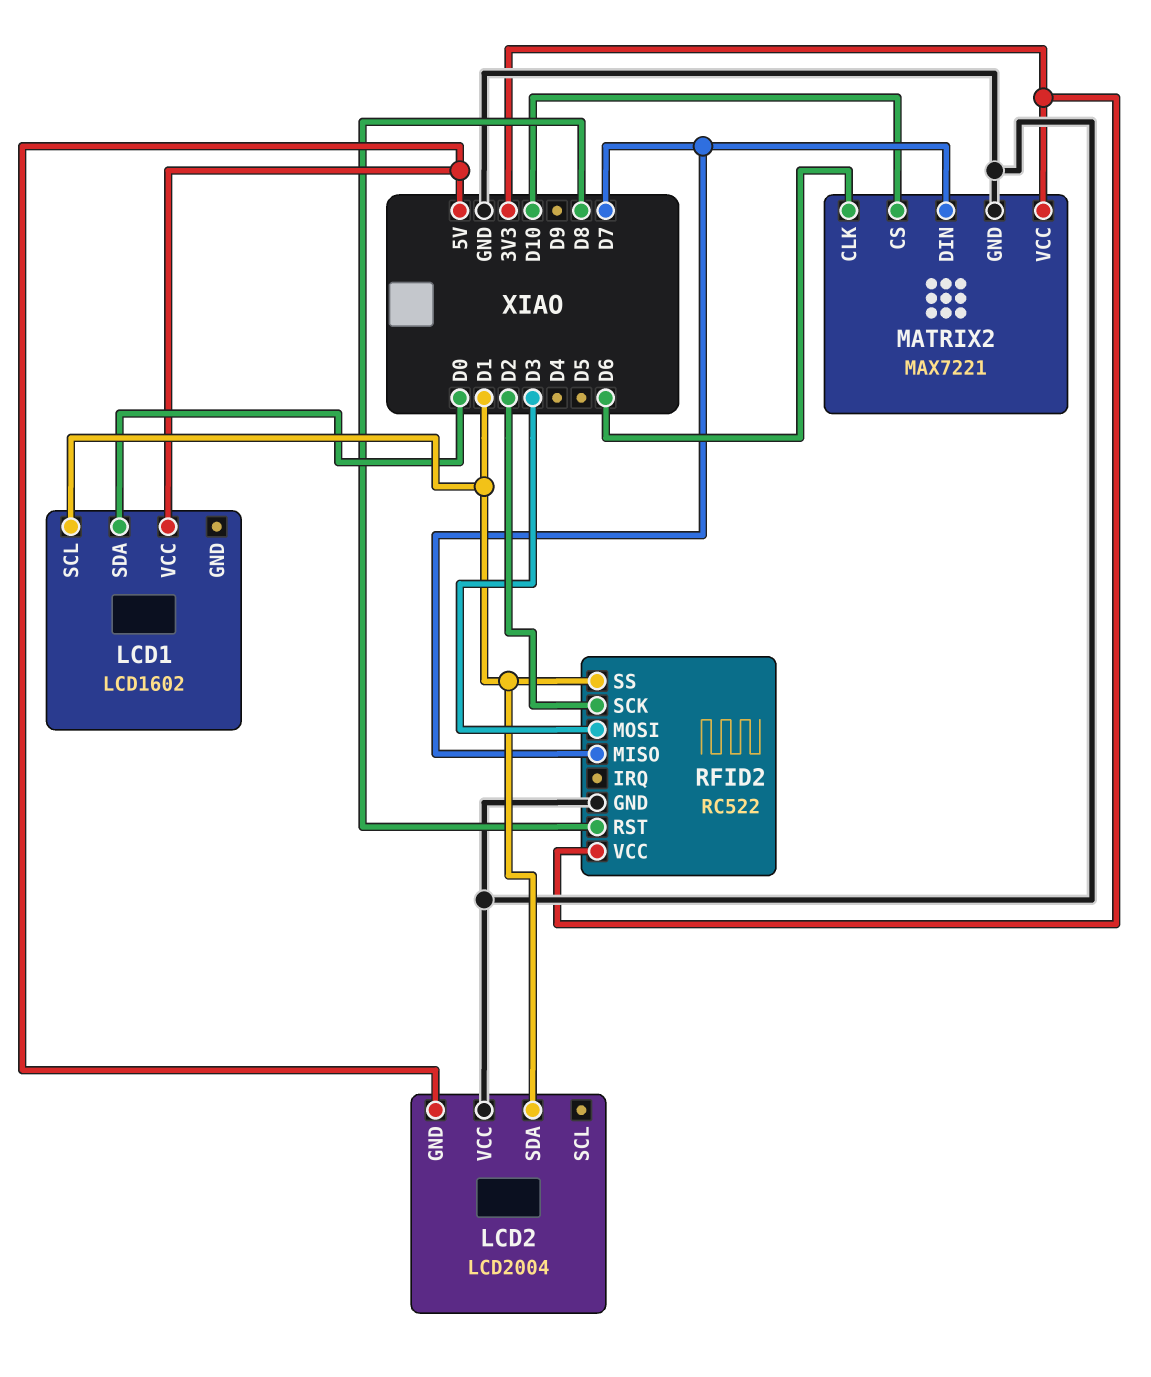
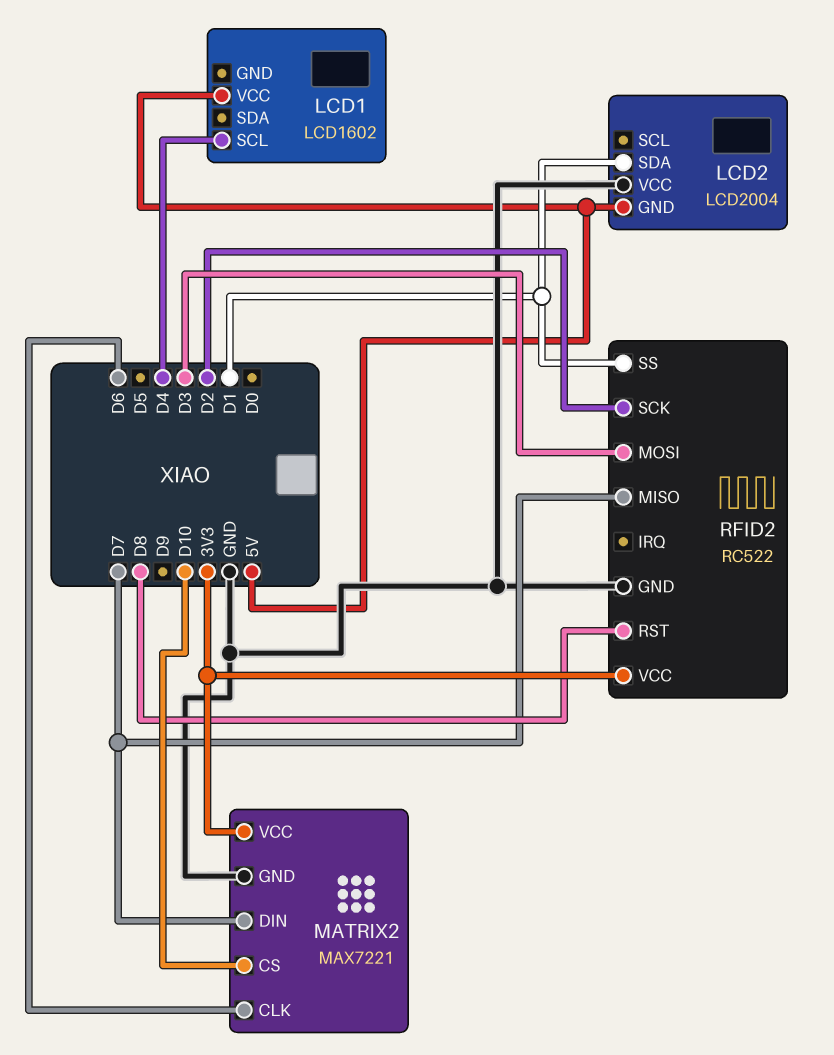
LCD1 pin SCL: D1 -> D4
LCD1 pin SDA: D0 -> none

